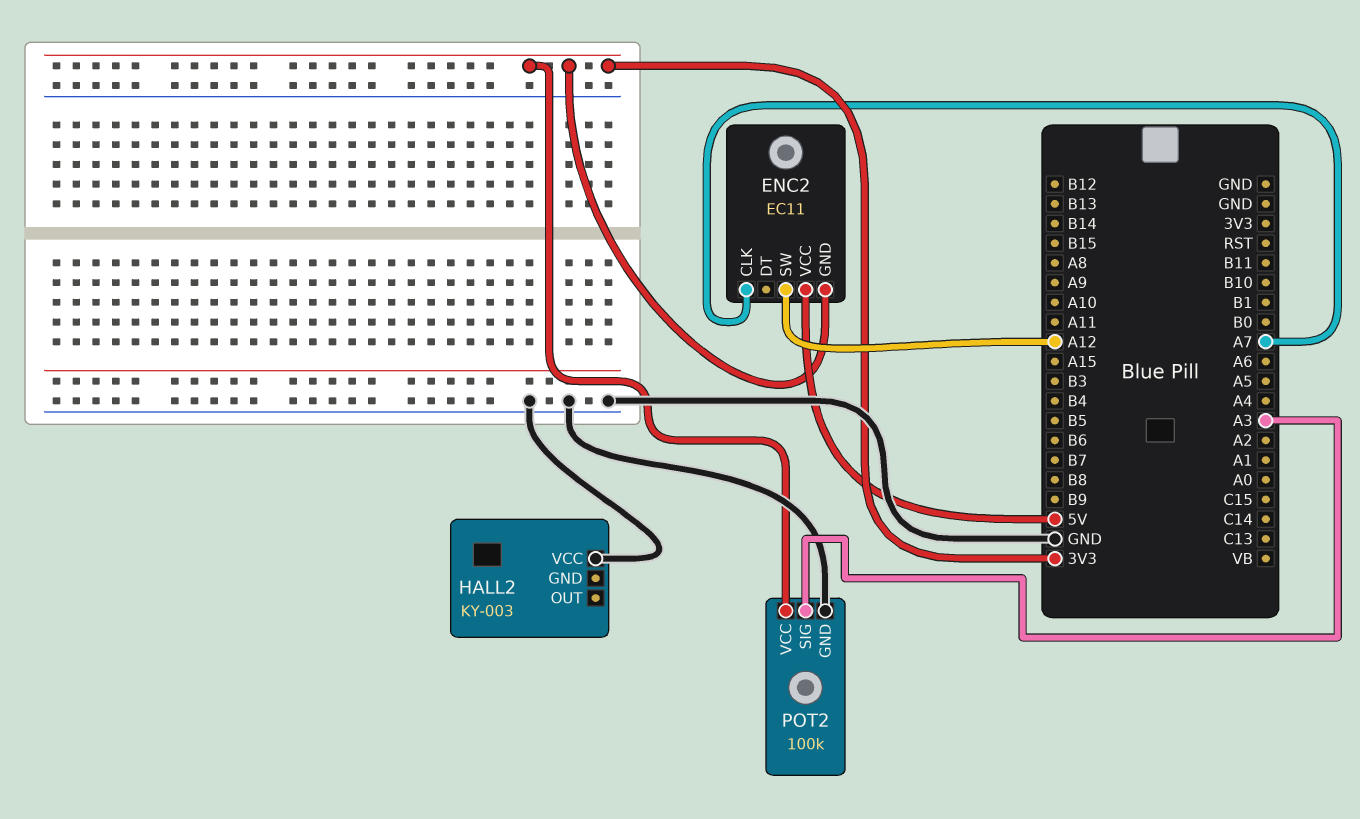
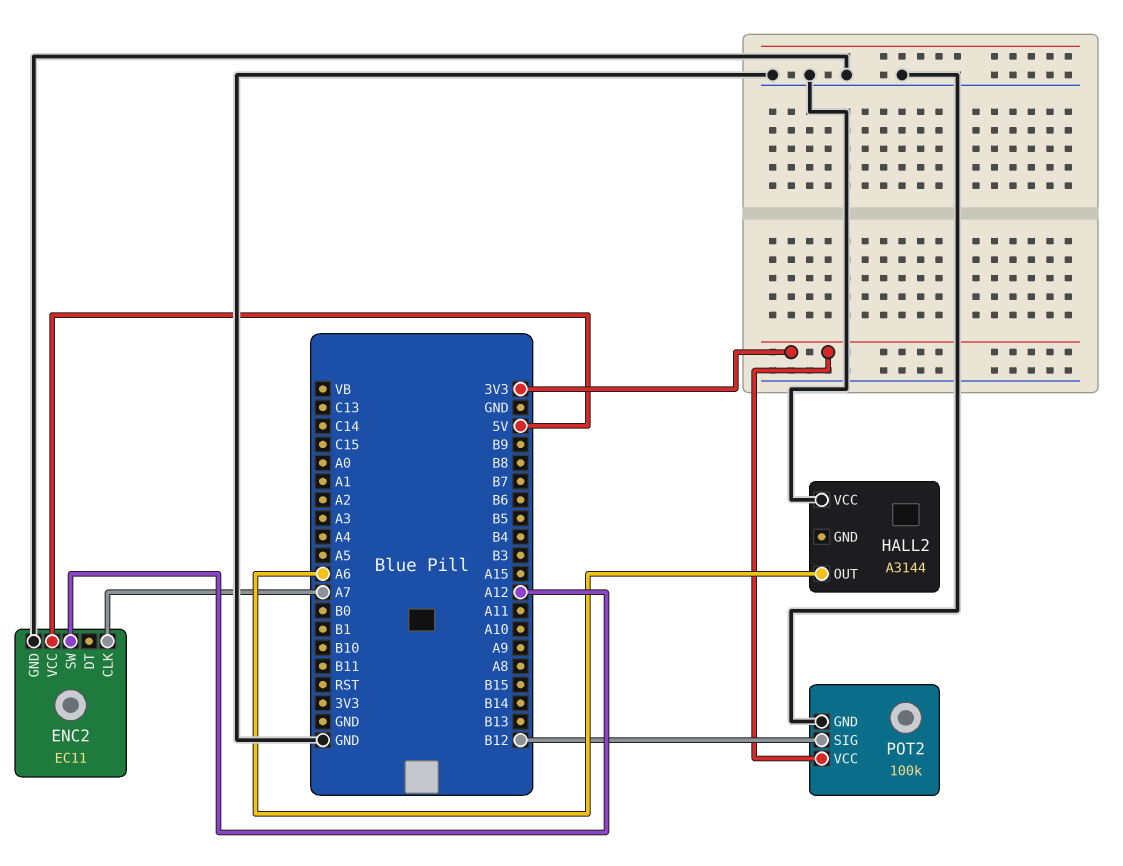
ENC2 pin GND: 3V3 -> GND
HALL2: KY-003 -> A3144
HALL2 pin OUT: none -> A6
POT2 pin SIG: A3 -> B12

